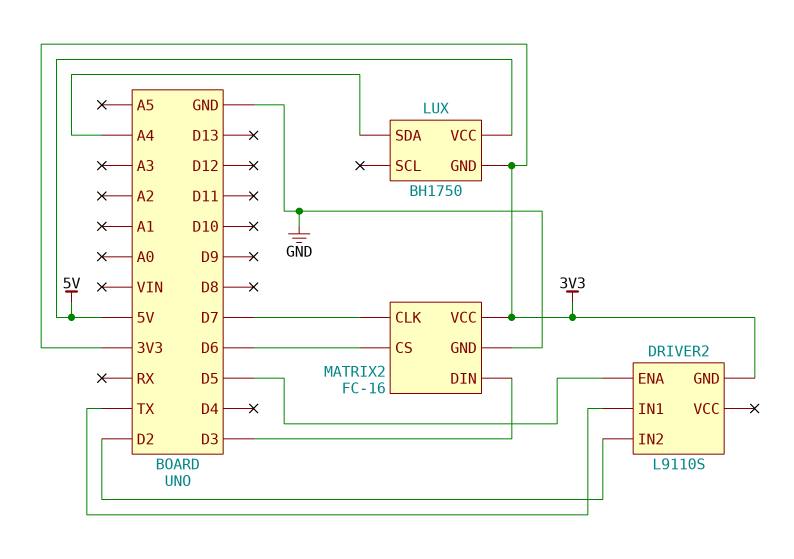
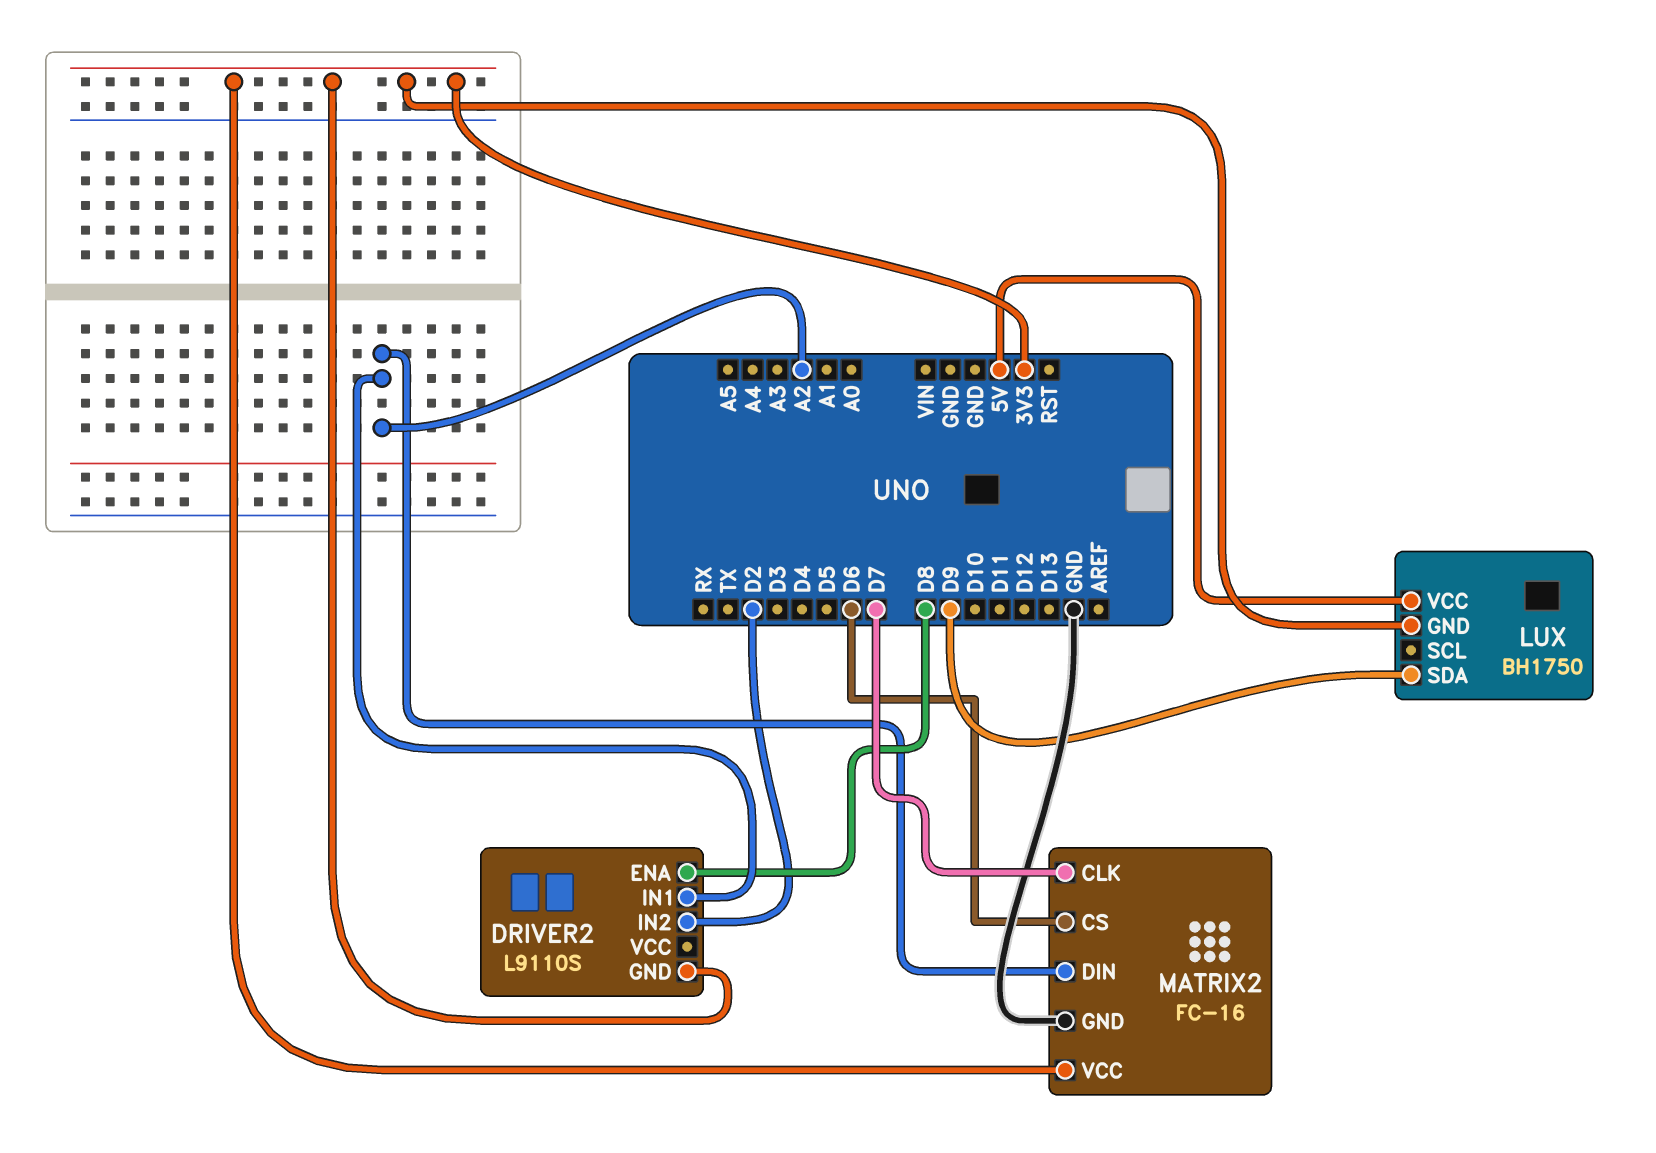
DRIVER2 pin ENA: D5 -> D8
DRIVER2 pin IN1: TX -> A2
LUX pin SDA: A4 -> D9
MATRIX2 pin DIN: D3 -> A2

